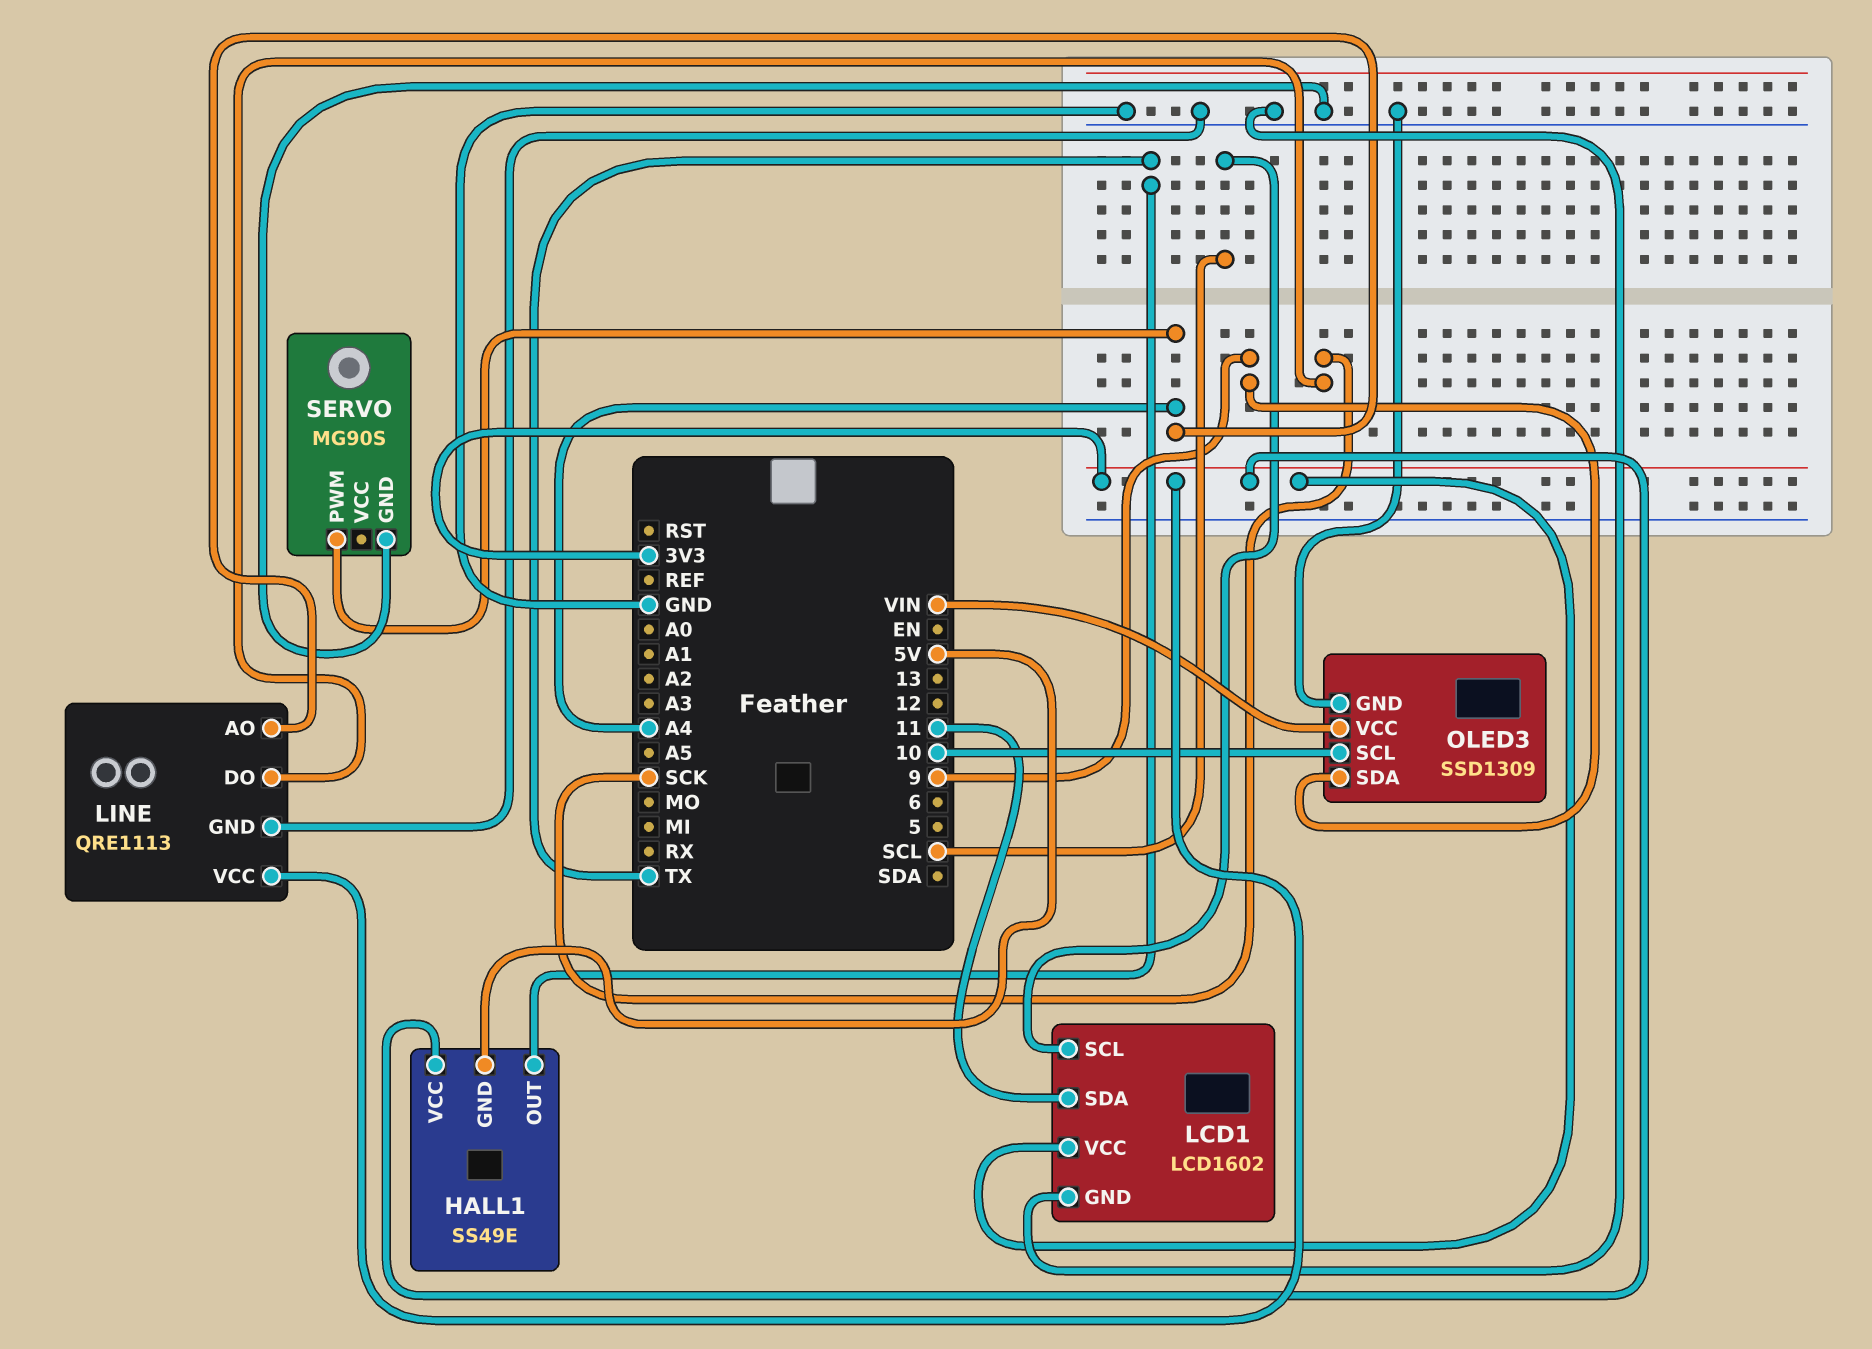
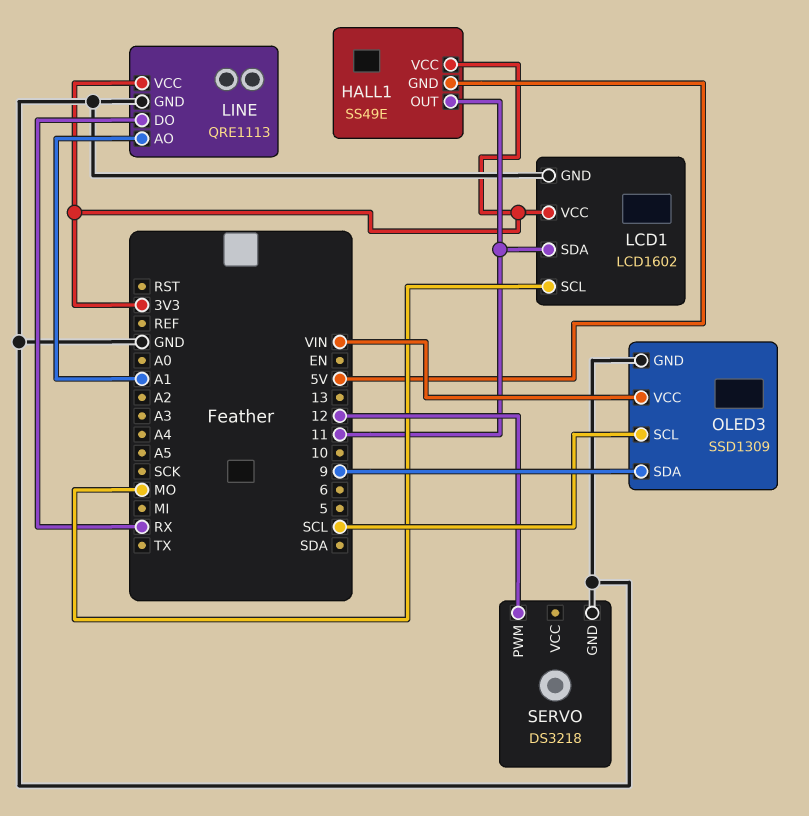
HALL1 pin OUT: TX -> 11
LCD1 pin SCL: SCL -> MO
LINE pin AO: A4 -> A1
LINE pin DO: SCK -> RX
OLED3 pin SCL: 10 -> SCL
SERVO: MG90S -> DS3218
SERVO pin PWM: A4 -> 12

